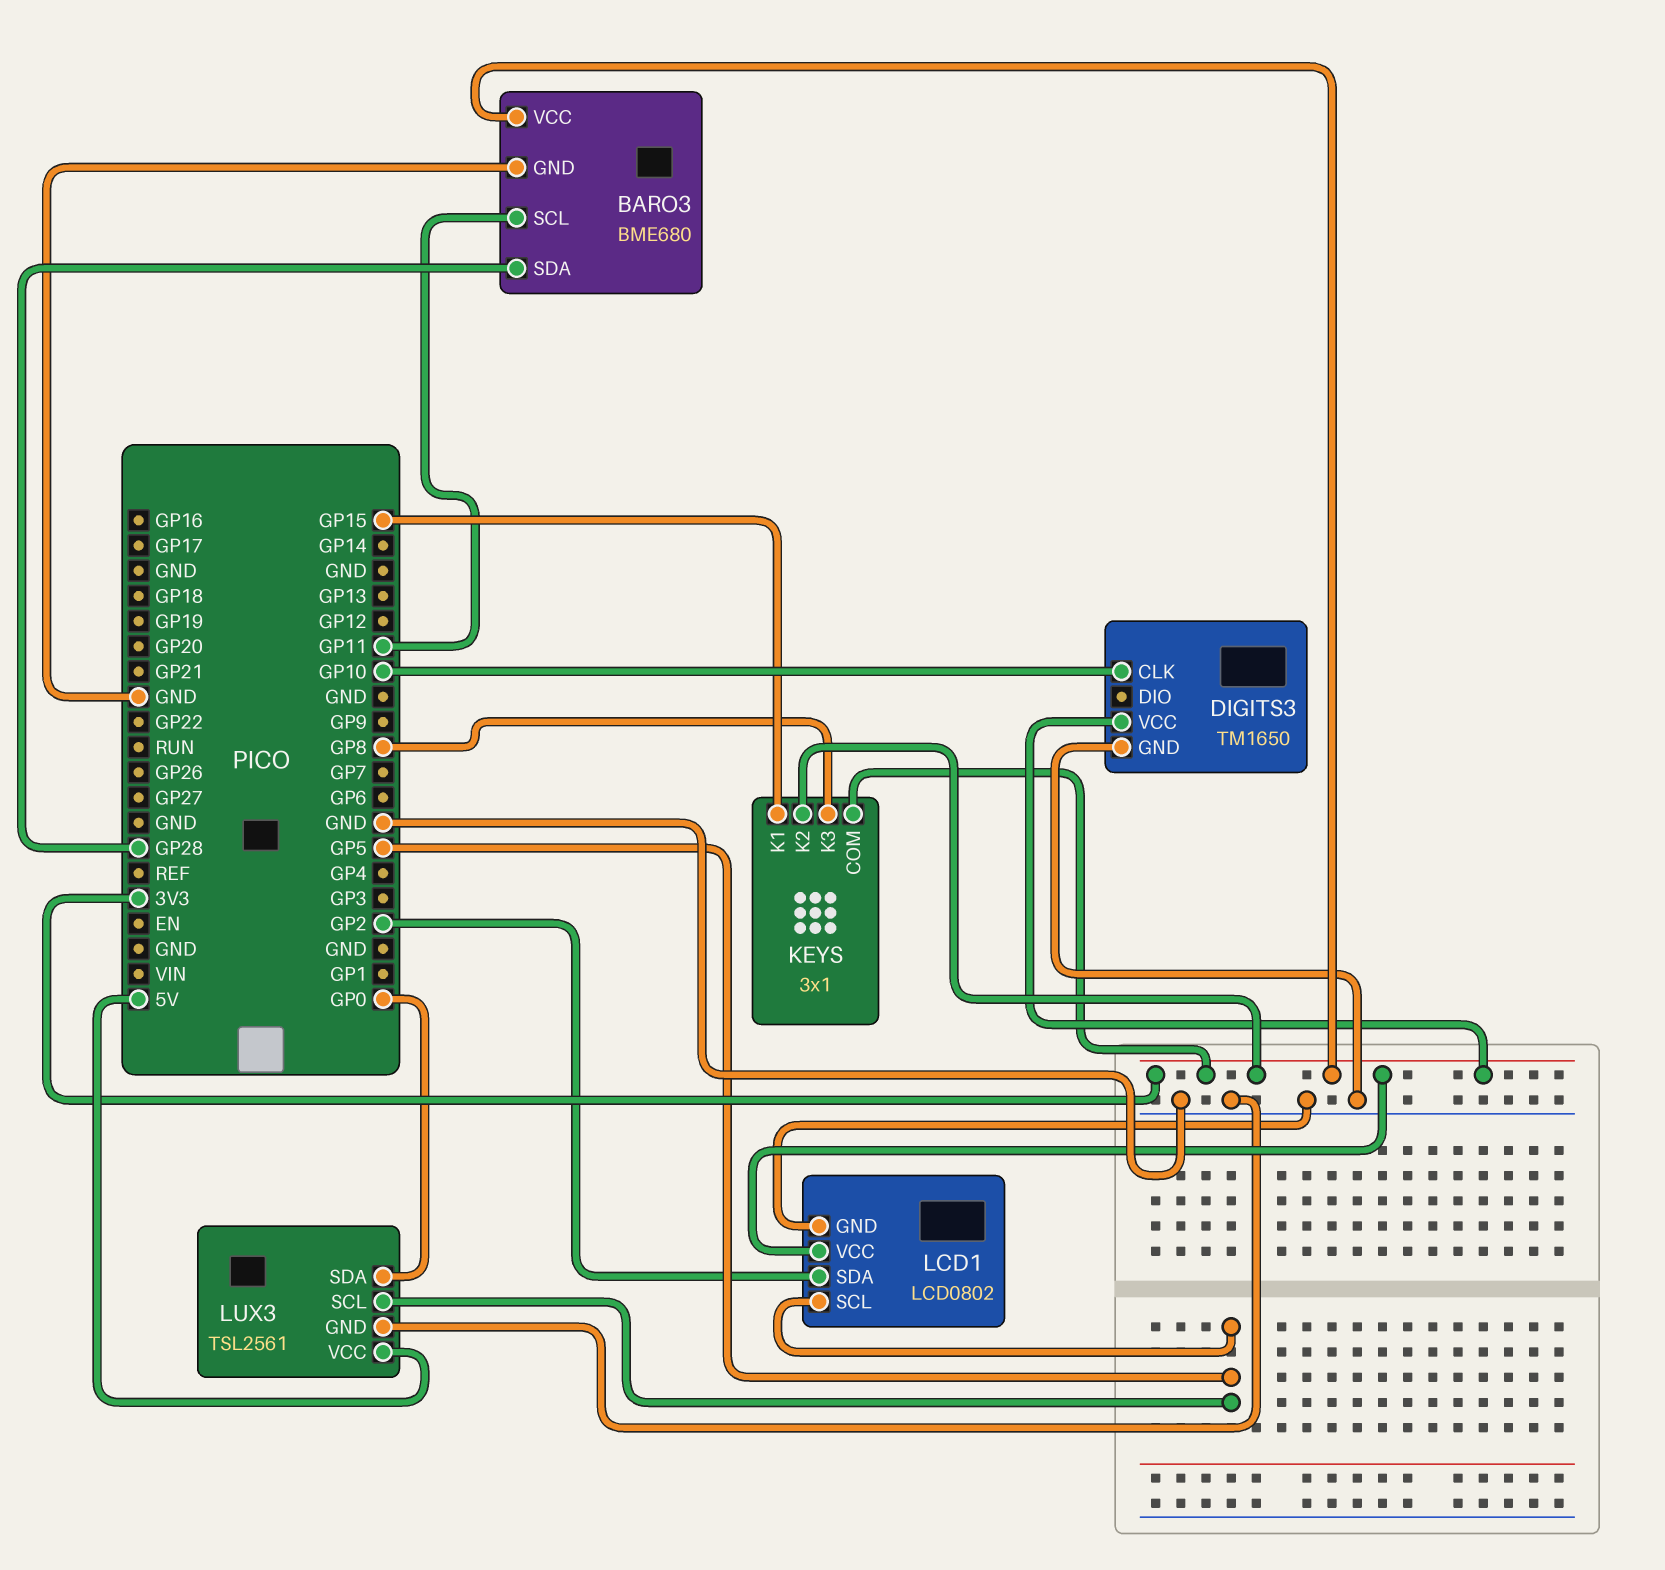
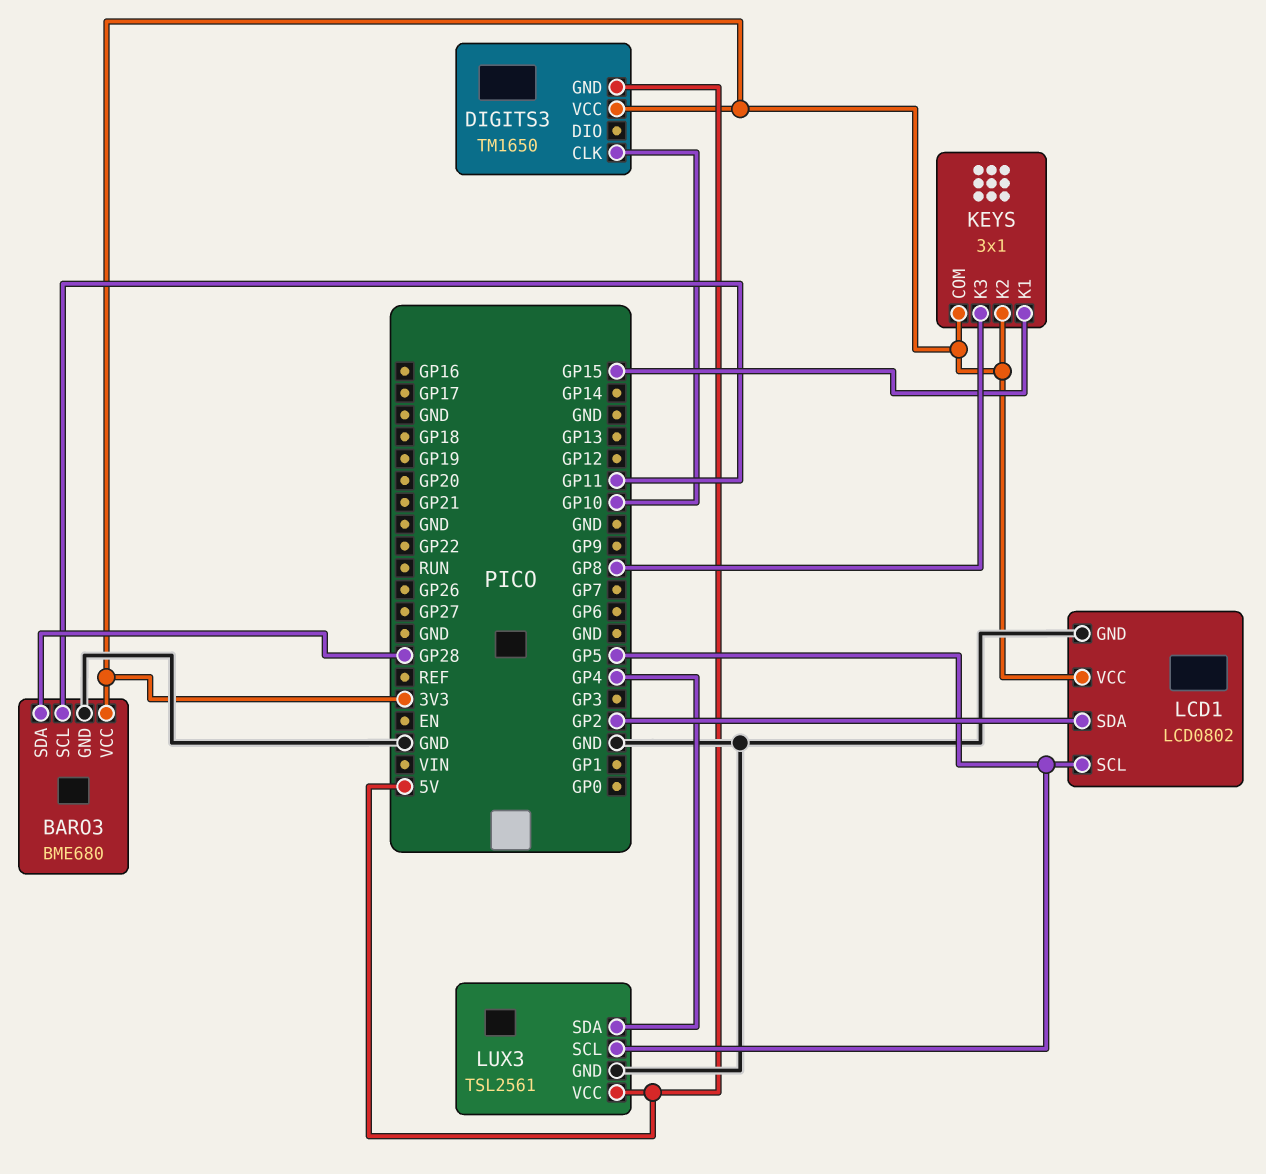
DIGITS3 pin GND: GND -> 5V
LUX3 pin SDA: GP0 -> GP4

